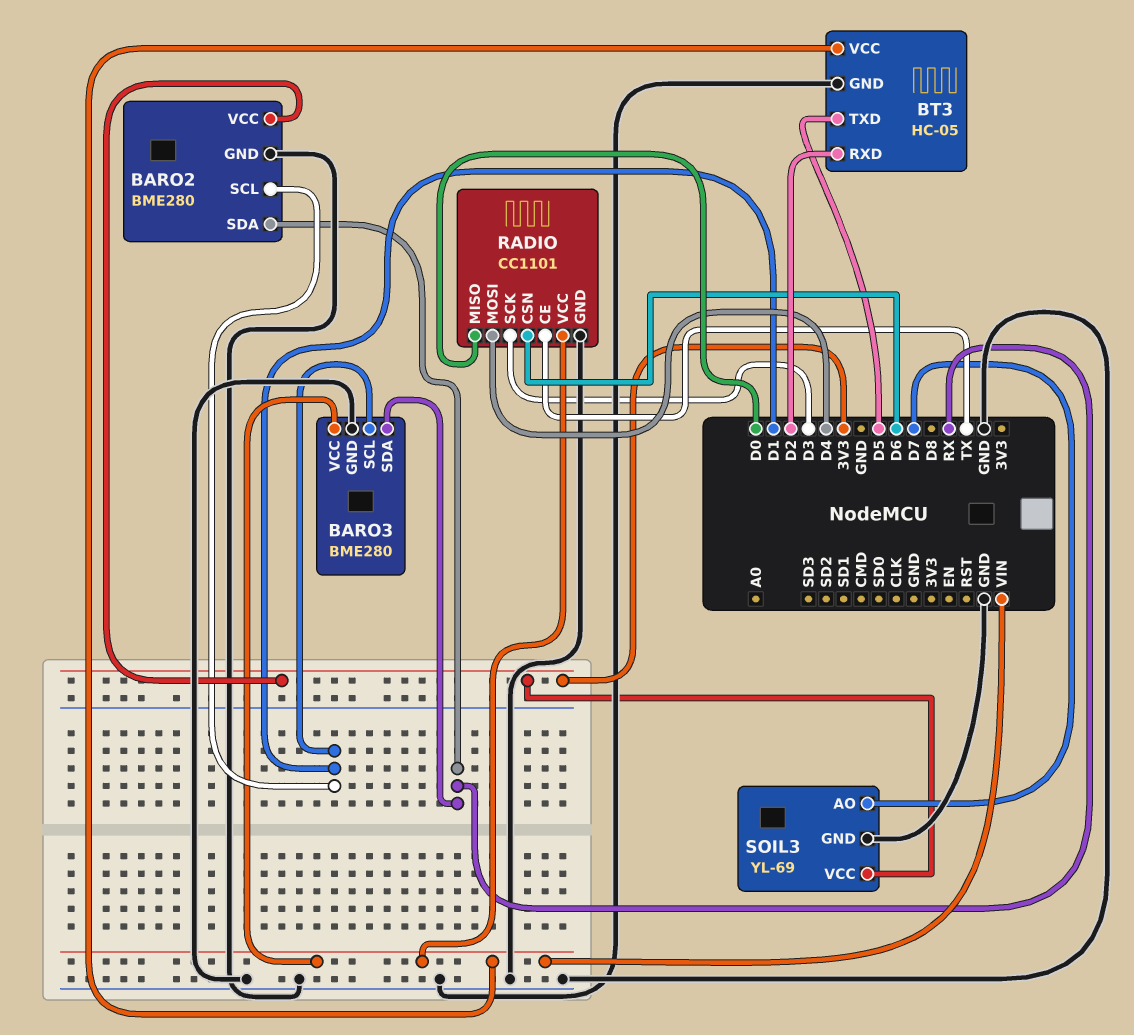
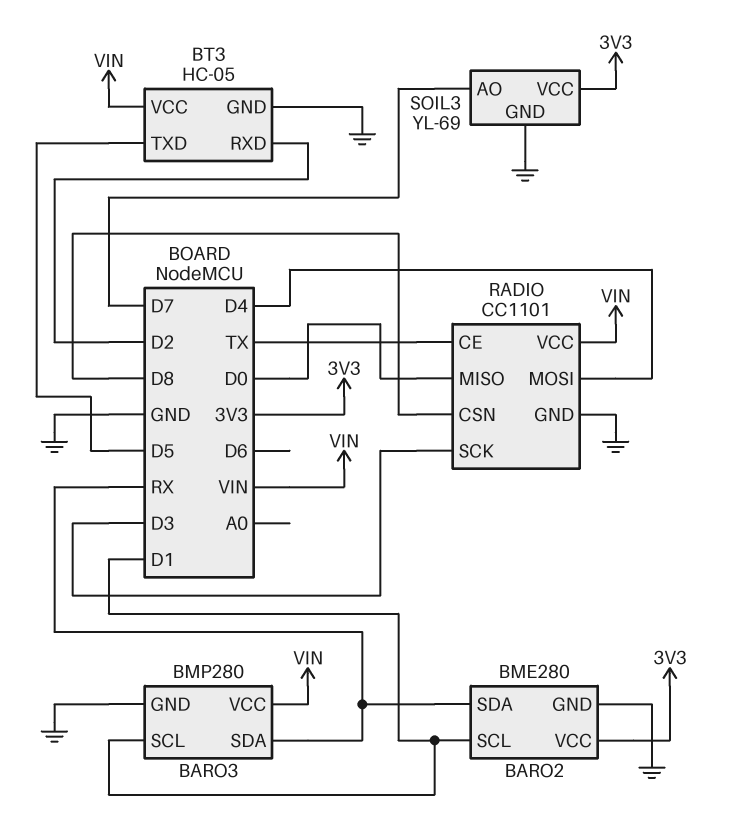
BARO3: BME280 -> BMP280
RADIO pin CSN: D6 -> D8

